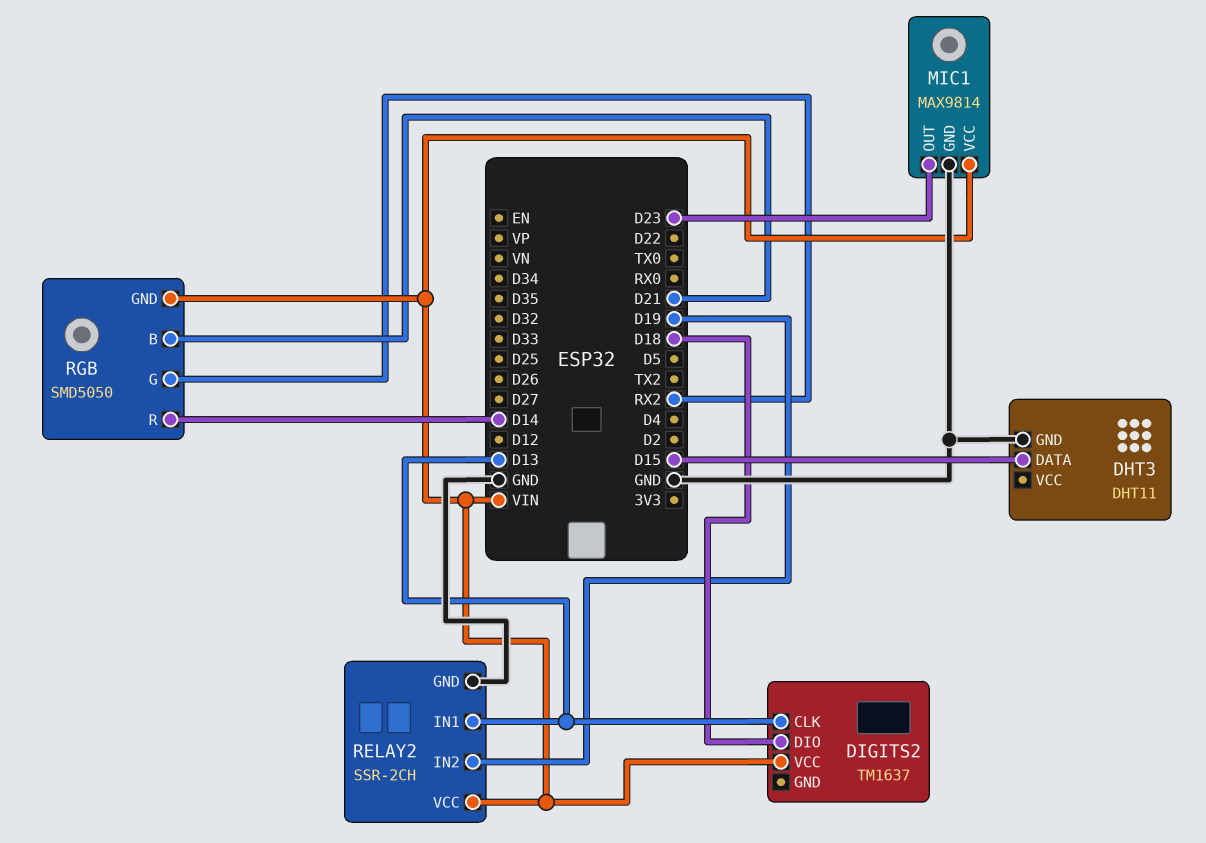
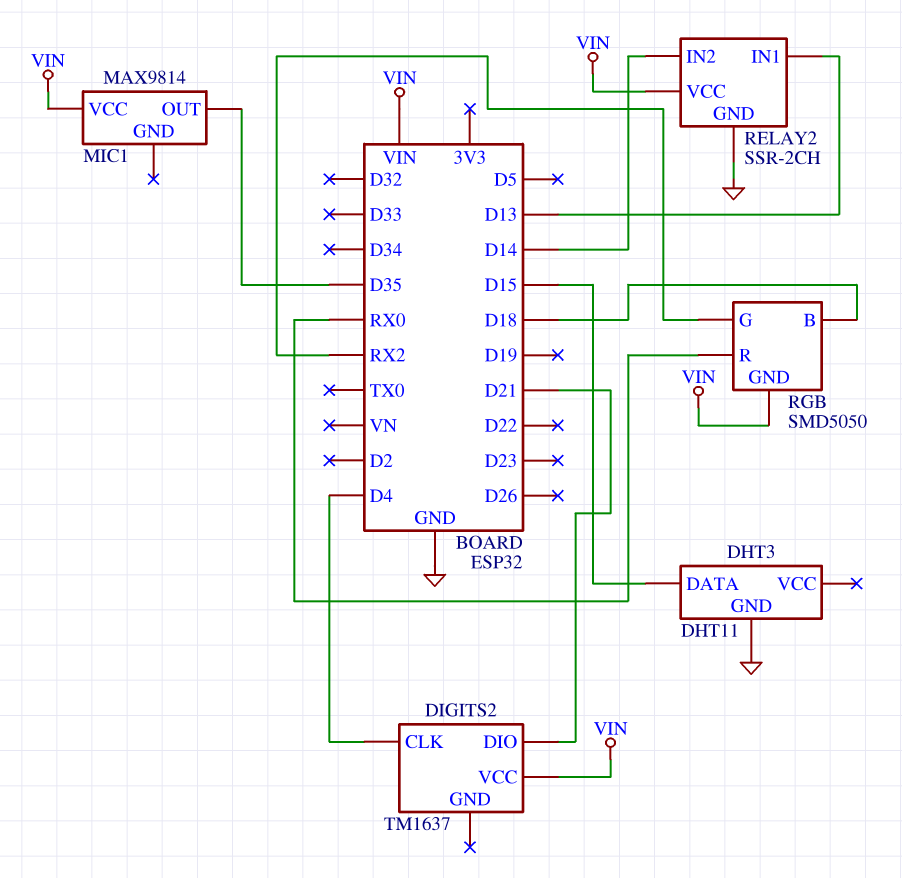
DIGITS2 pin CLK: D13 -> D4
DIGITS2 pin DIO: D18 -> D21
MIC1 pin GND: GND -> none
MIC1 pin OUT: D23 -> D35
RELAY2 pin IN2: D19 -> D14
RGB pin B: D21 -> D18
RGB pin R: D14 -> RX0

